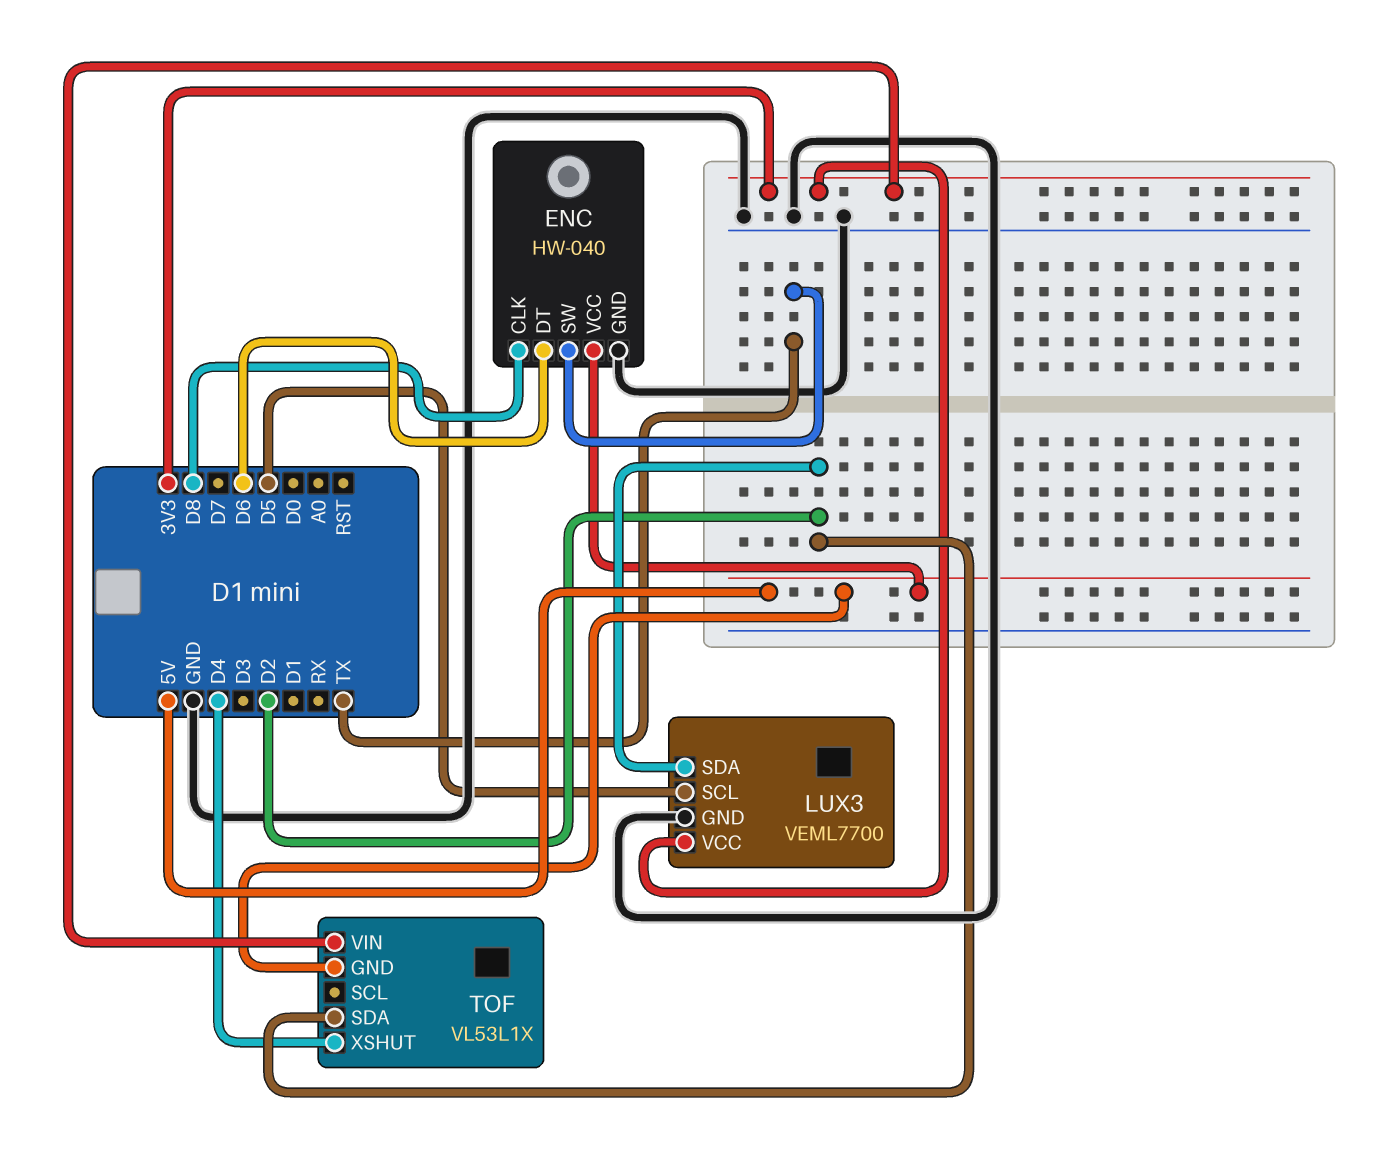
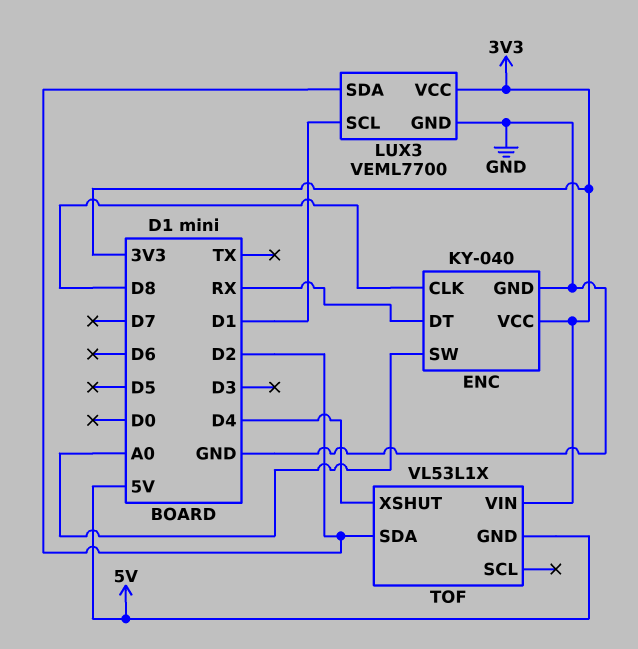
ENC: HW-040 -> KY-040
ENC pin DT: D6 -> RX
ENC pin SW: TX -> A0
ENC pin VCC: 5V -> 3V3
LUX3 pin SCL: D5 -> D1

